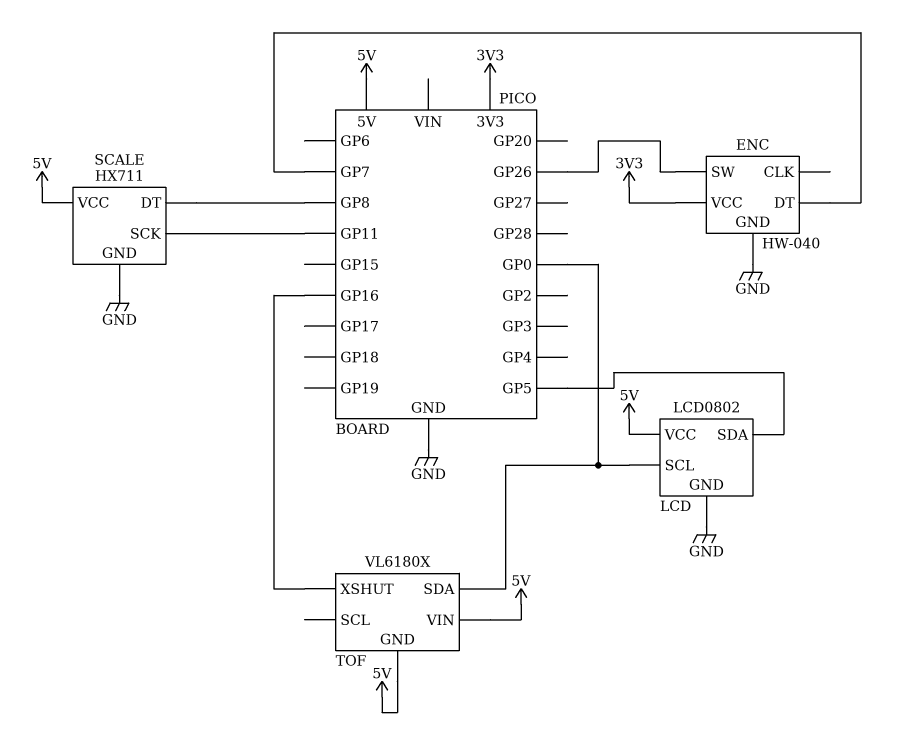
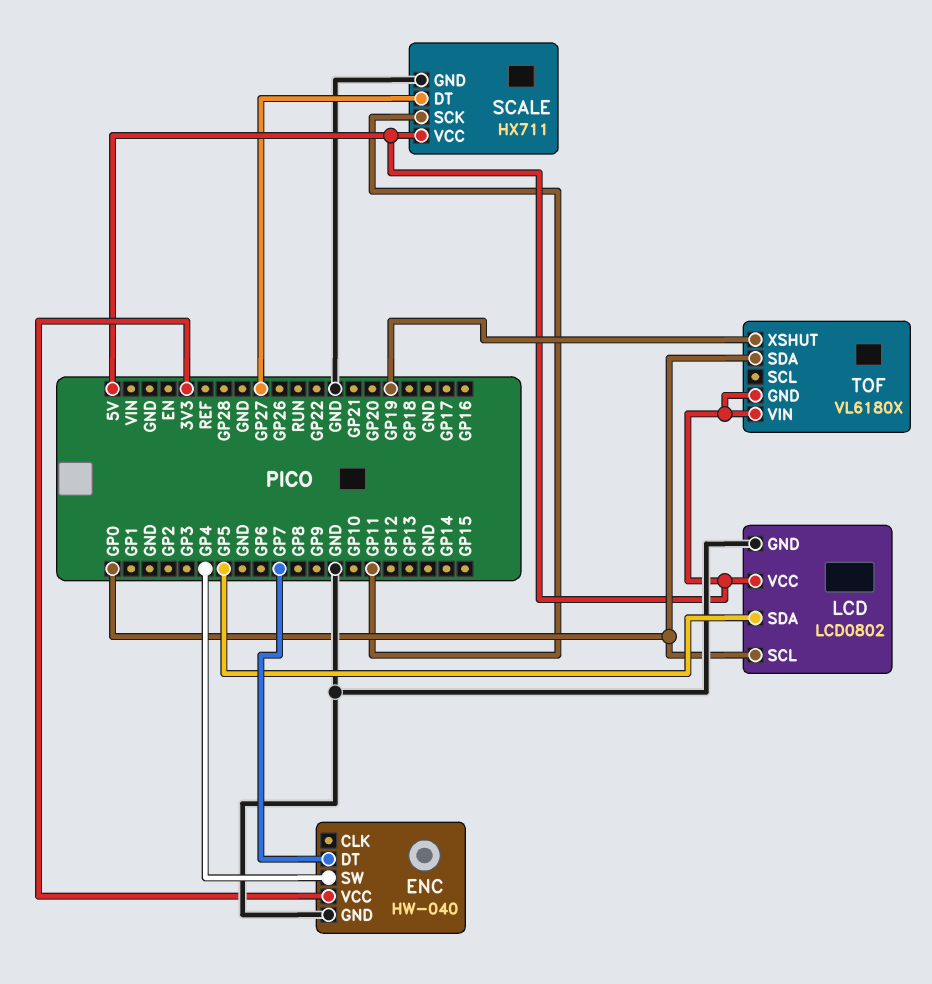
ENC pin SW: GP26 -> GP4
SCALE pin DT: GP8 -> GP27
TOF pin XSHUT: GP16 -> GP19

